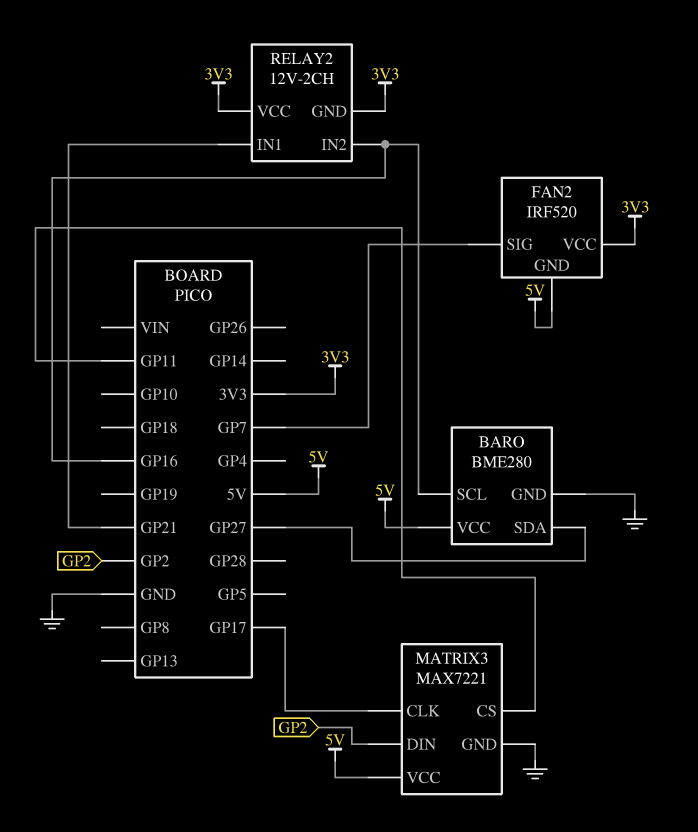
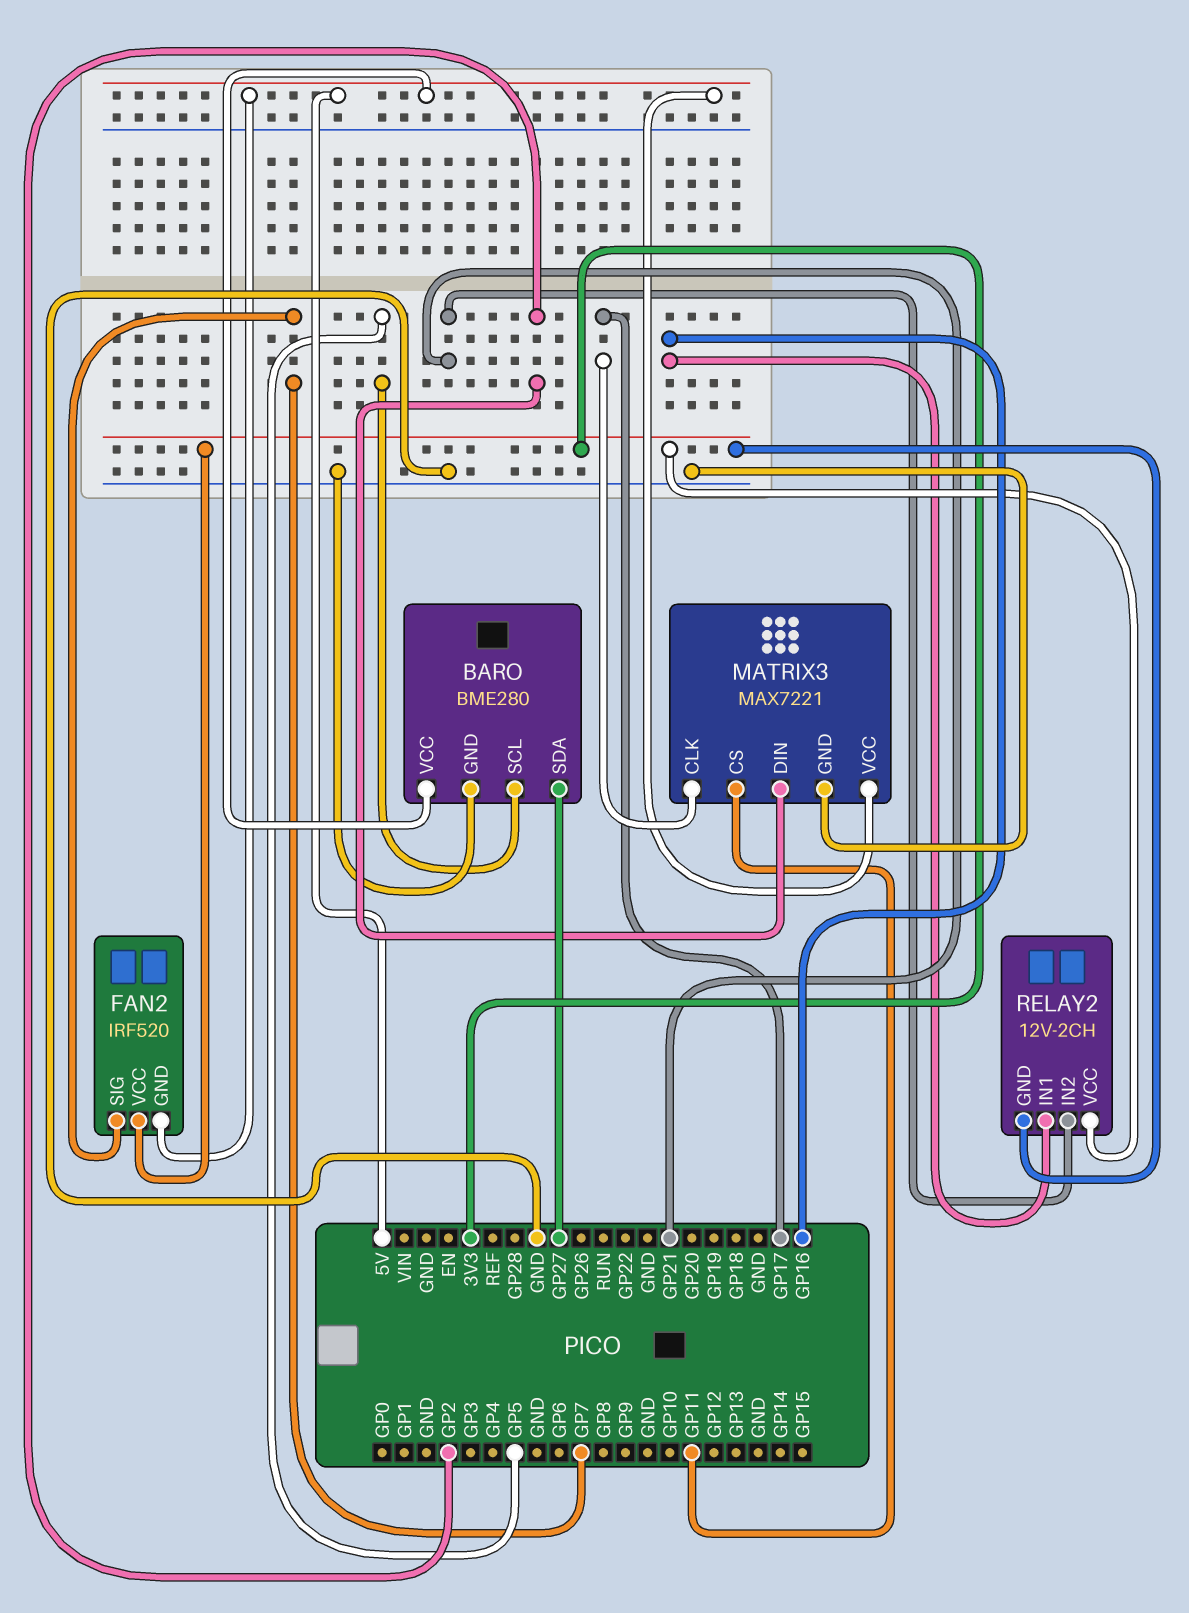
BARO pin SCL: GP16 -> GP5
RELAY2 pin IN1: GP21 -> GP16
RELAY2 pin IN2: GP16 -> GP21

